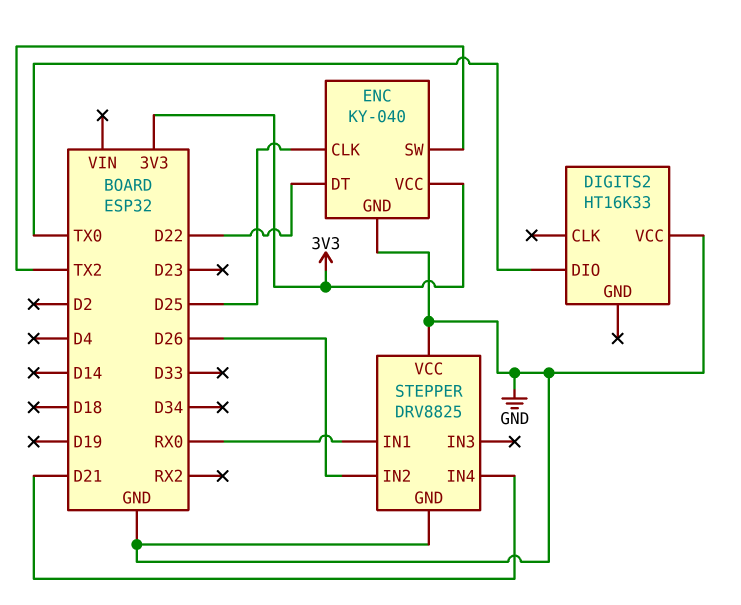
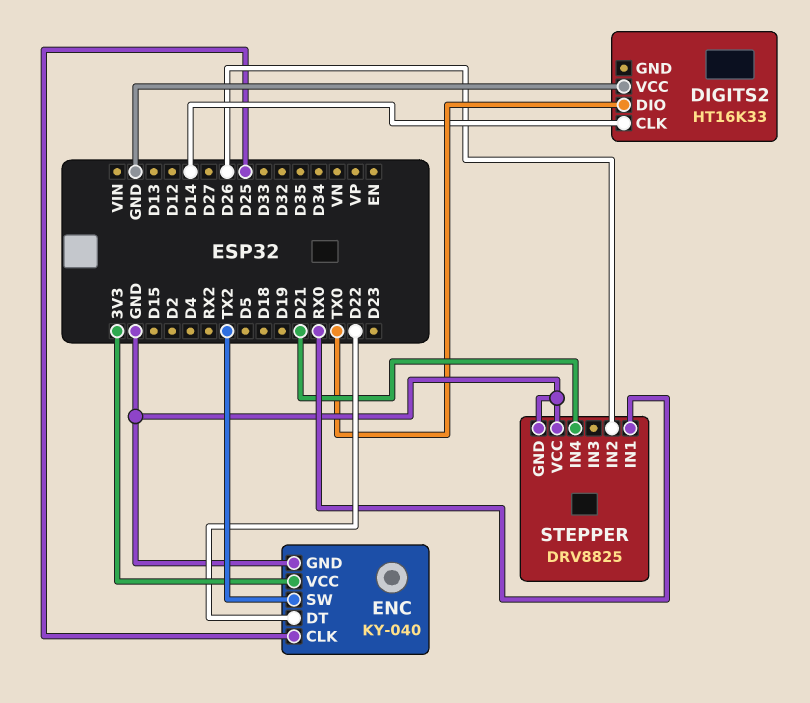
DIGITS2 pin CLK: none -> D14

